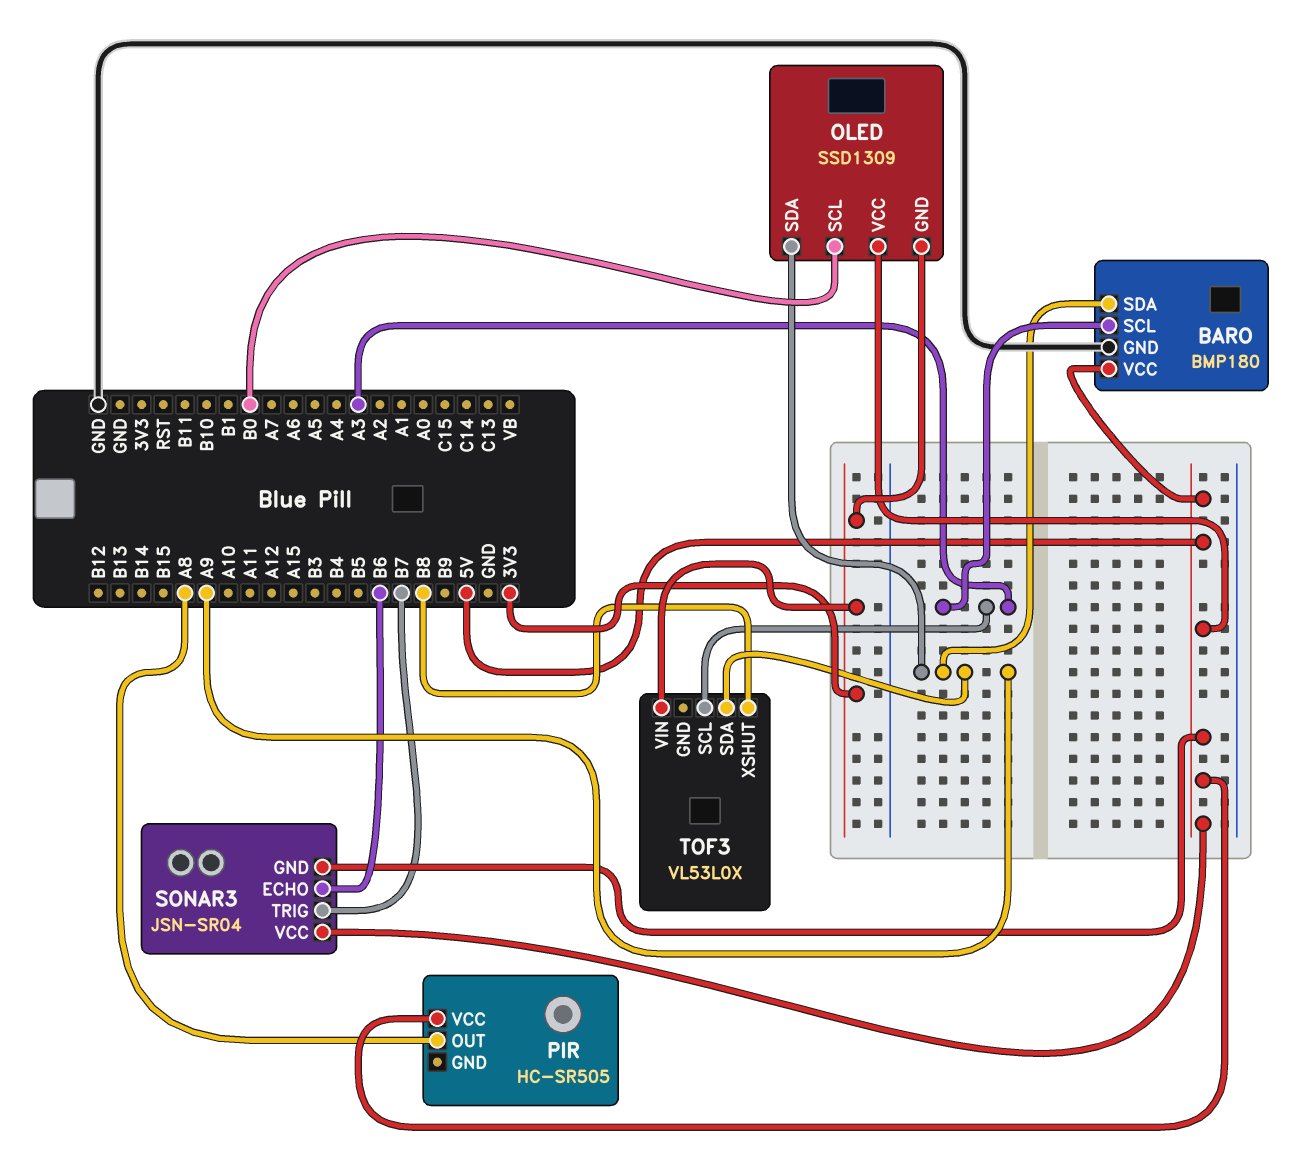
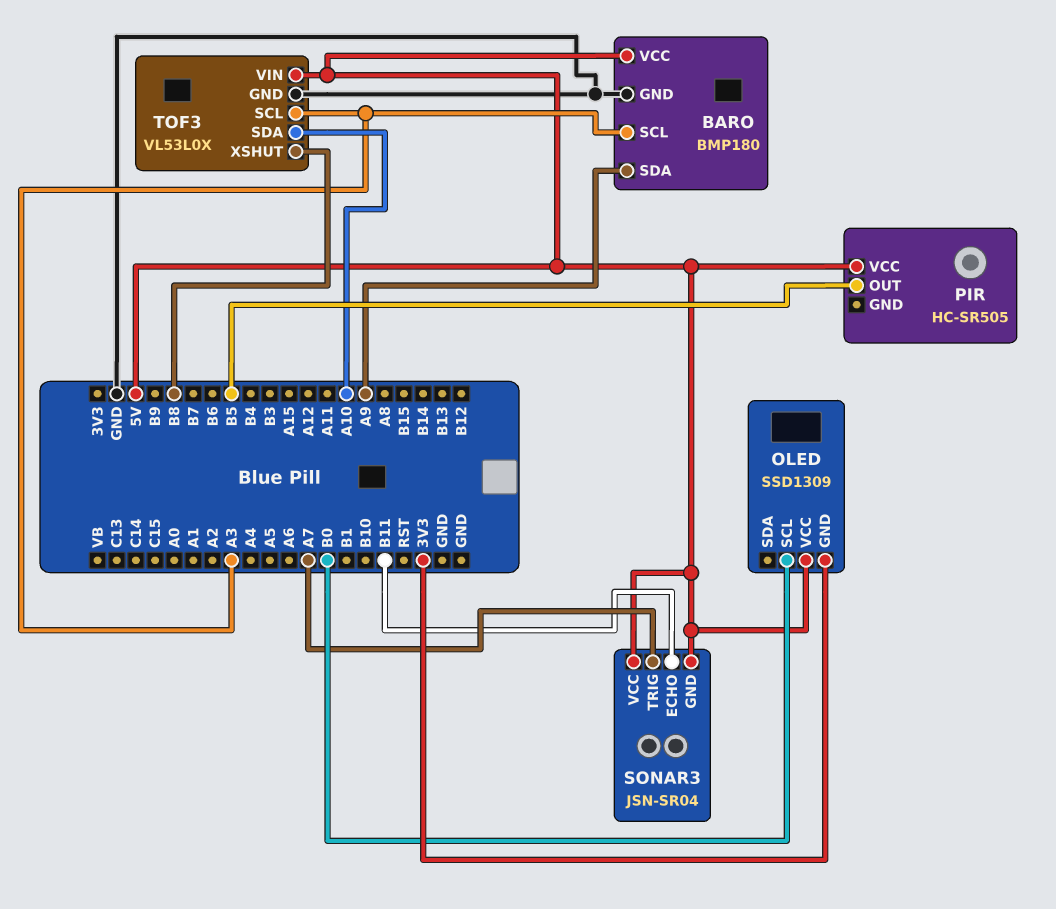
OLED pin SDA: A9 -> none
PIR pin OUT: A8 -> B5
SONAR3 pin ECHO: B6 -> B11
SONAR3 pin TRIG: B7 -> A7
TOF3 pin GND: none -> GND
TOF3 pin SDA: A9 -> A10
TOF3 pin VIN: 3V3 -> 5V

